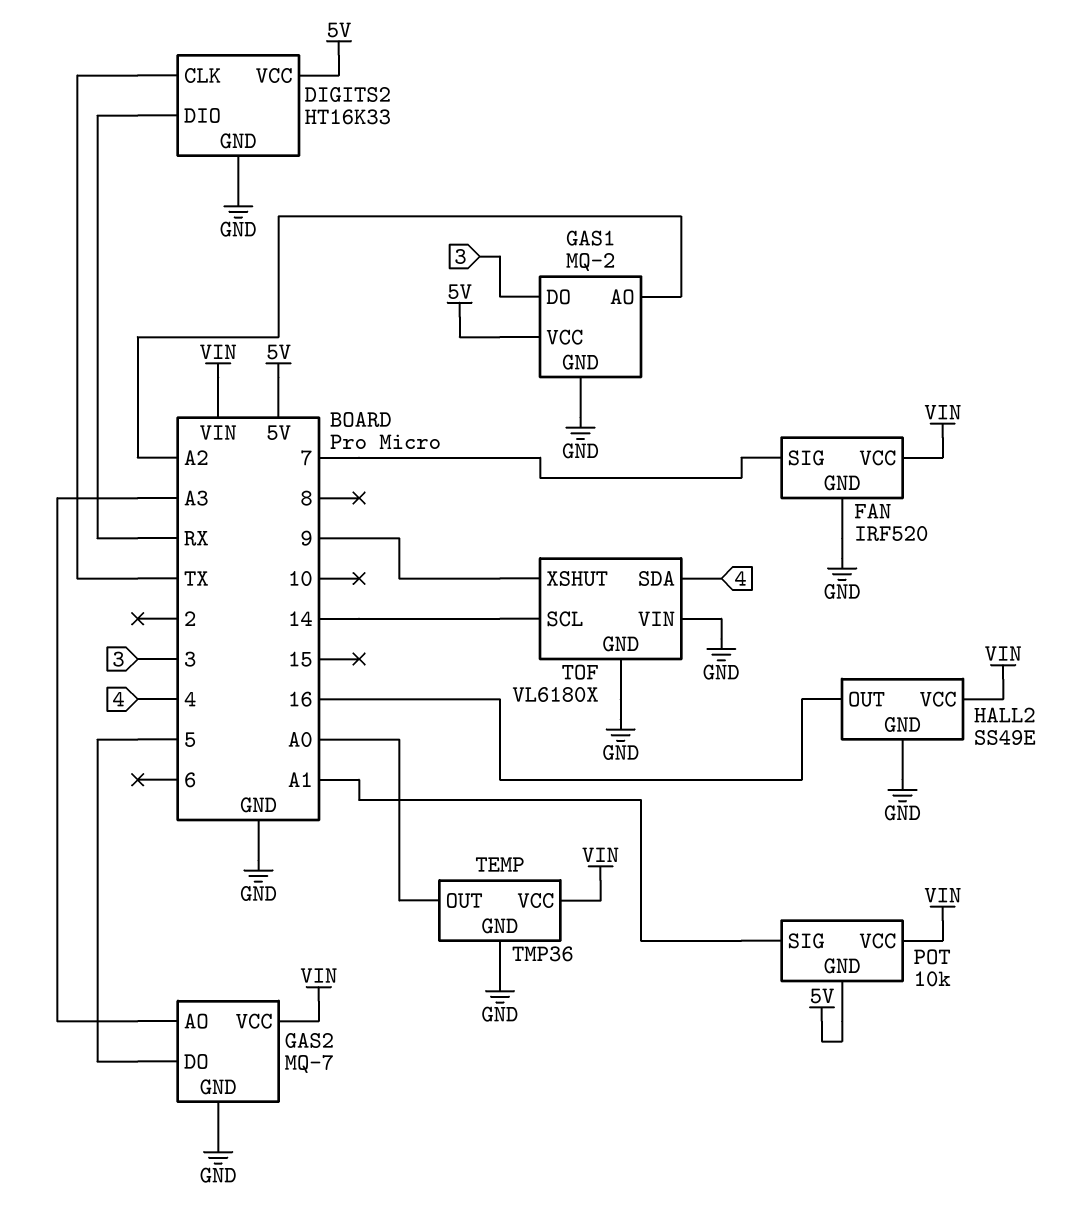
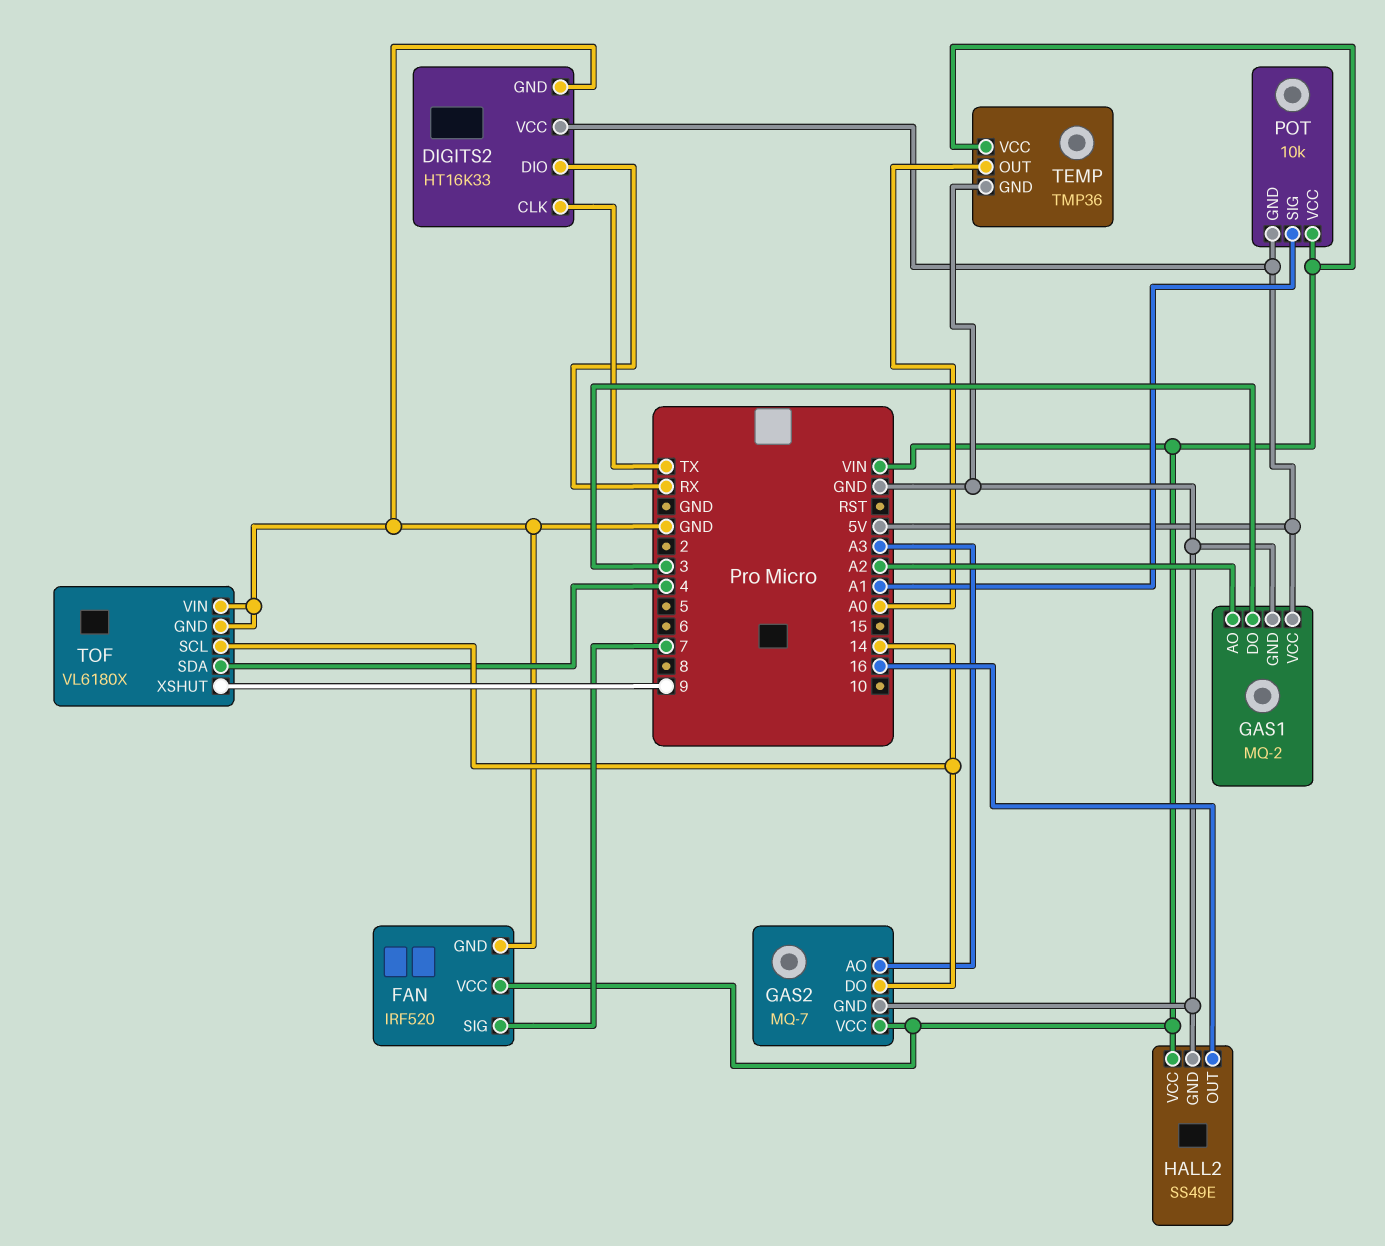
GAS2 pin DO: 5 -> 14

